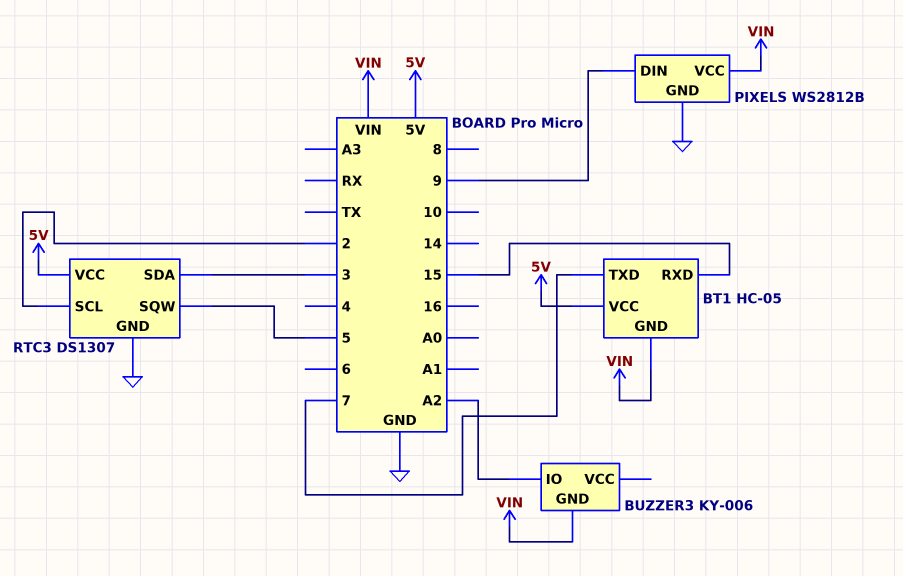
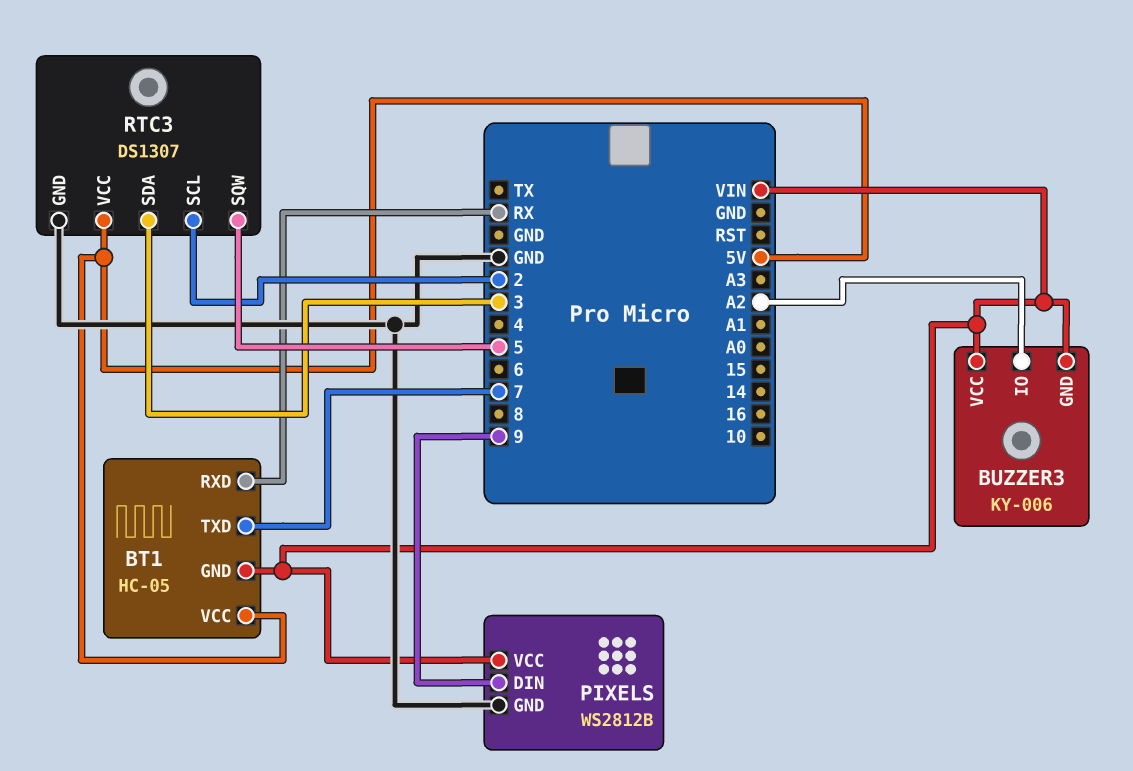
BT1 pin RXD: 15 -> RX
BUZZER3 pin VCC: none -> VIN

